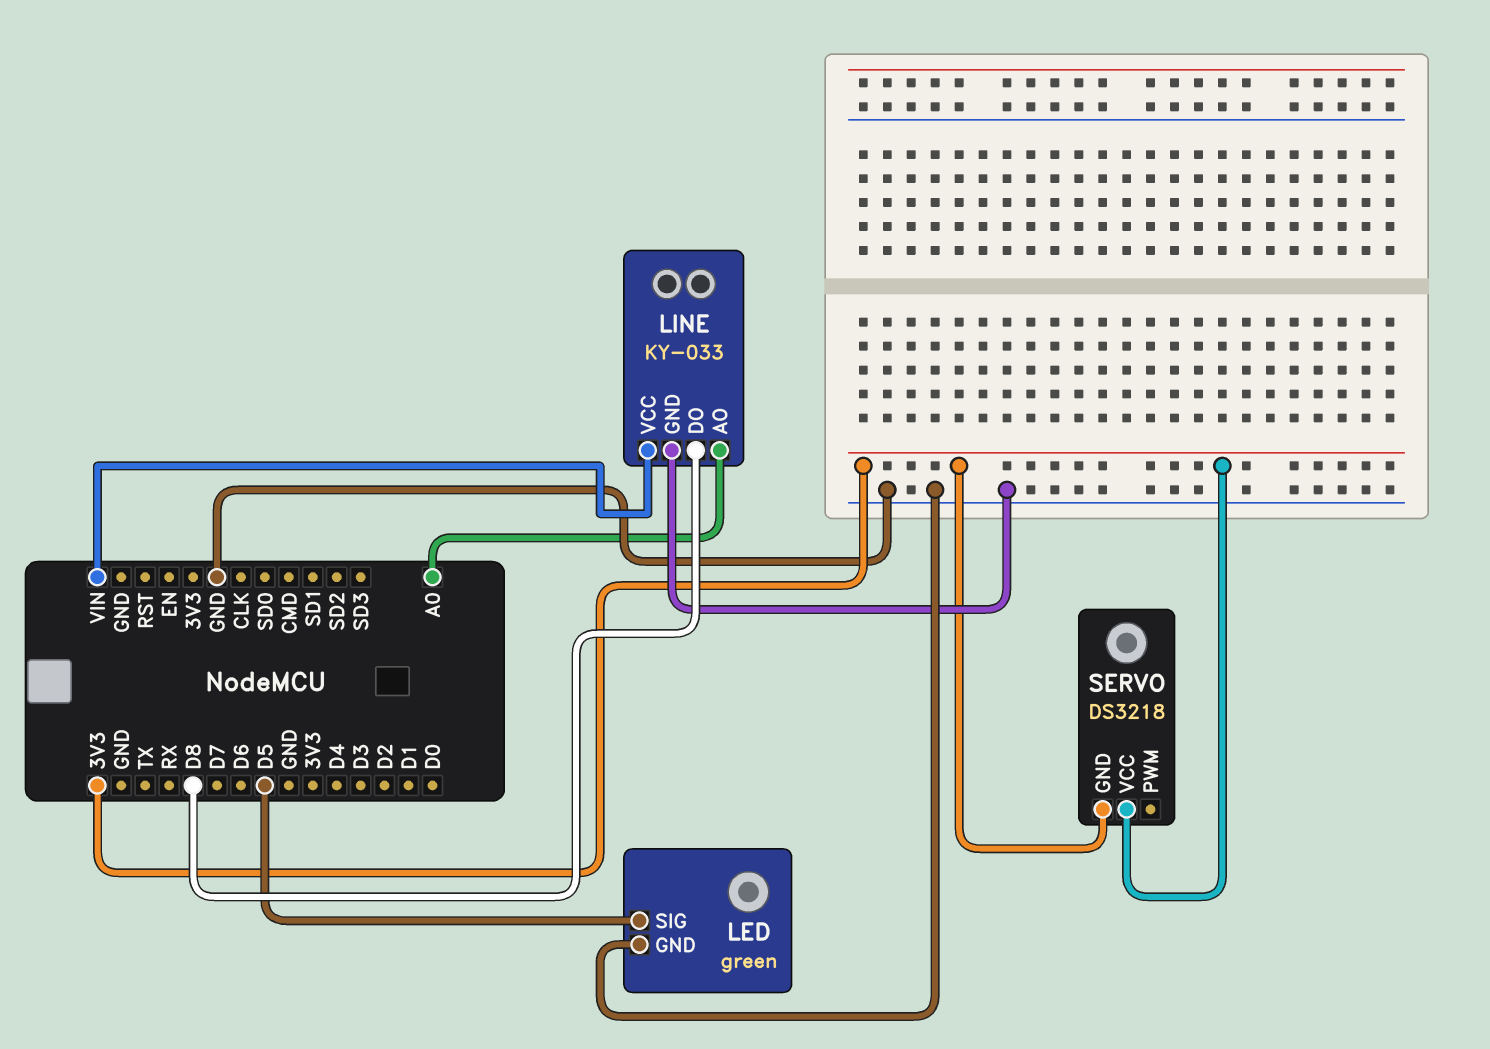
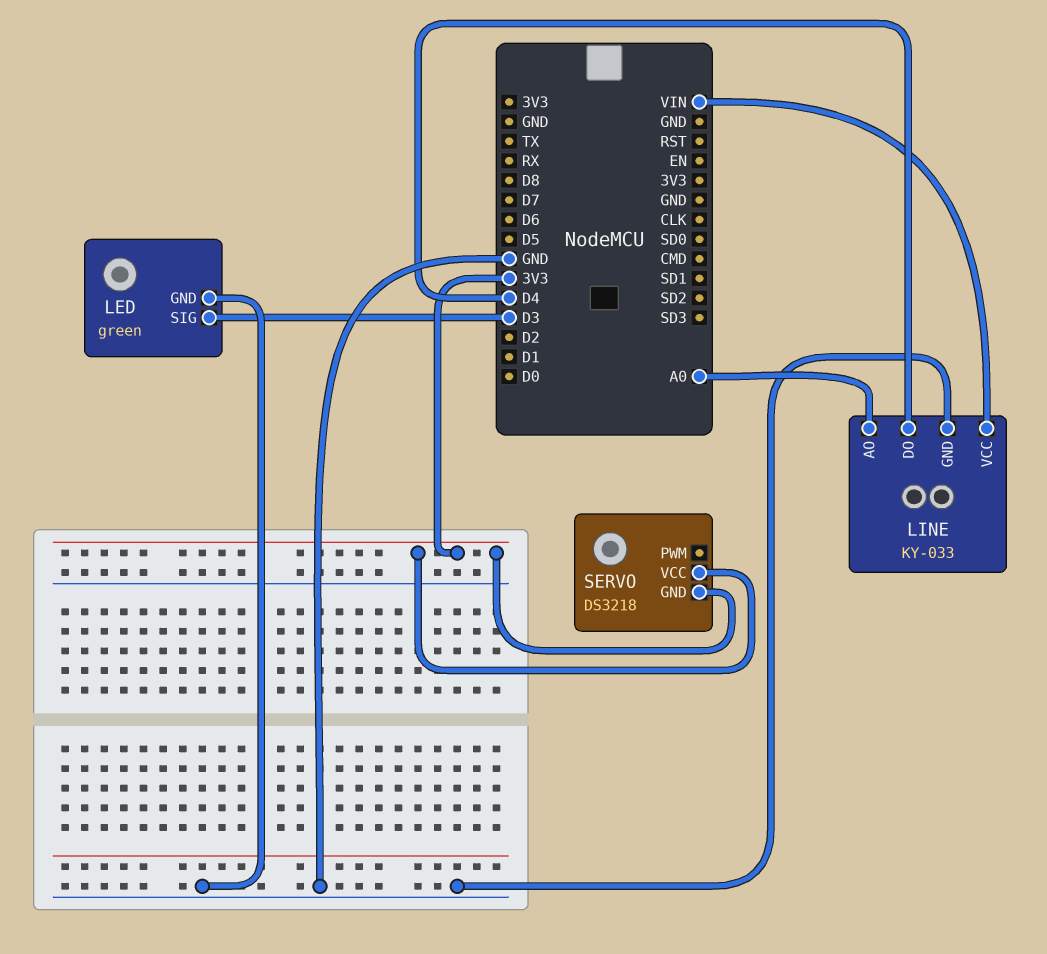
LED pin SIG: D5 -> D3
LINE pin DO: D8 -> D4

